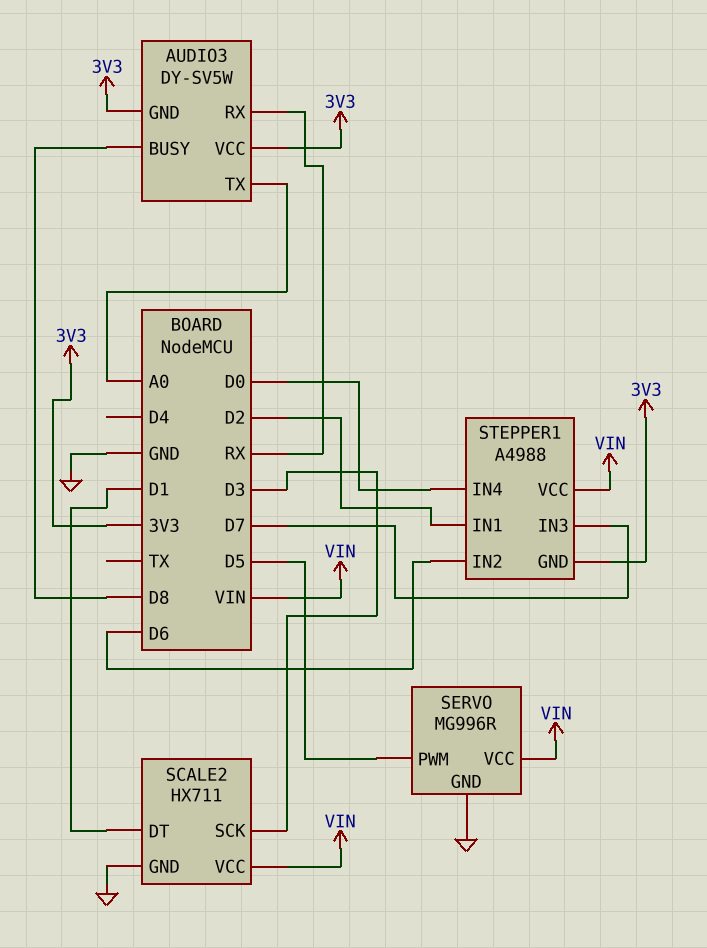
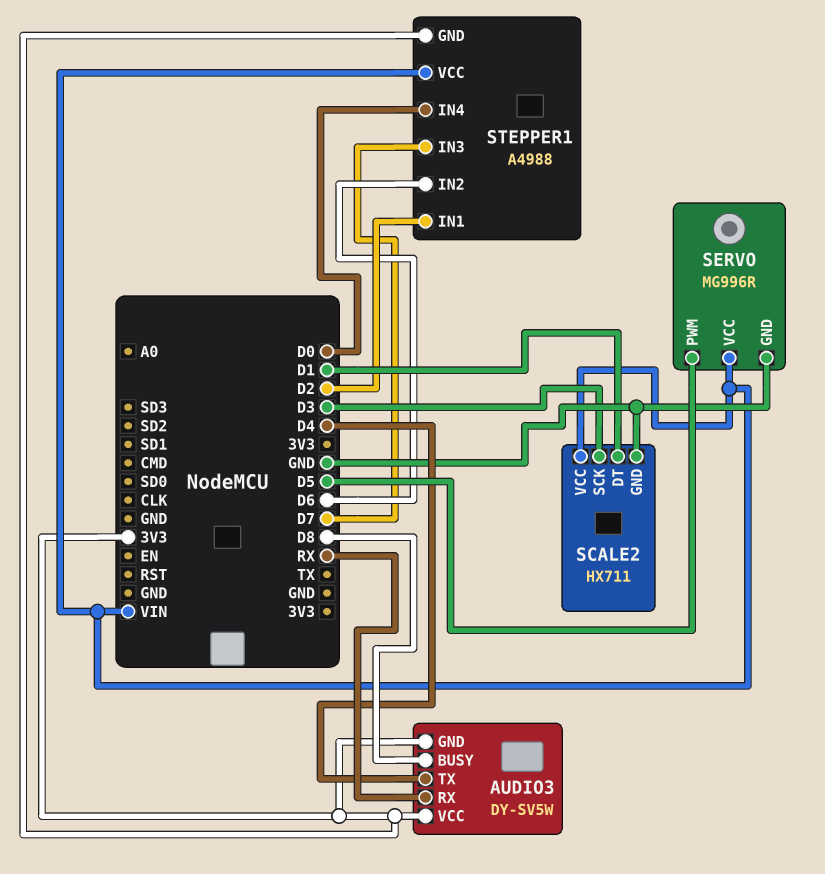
AUDIO3 pin TX: A0 -> D4

